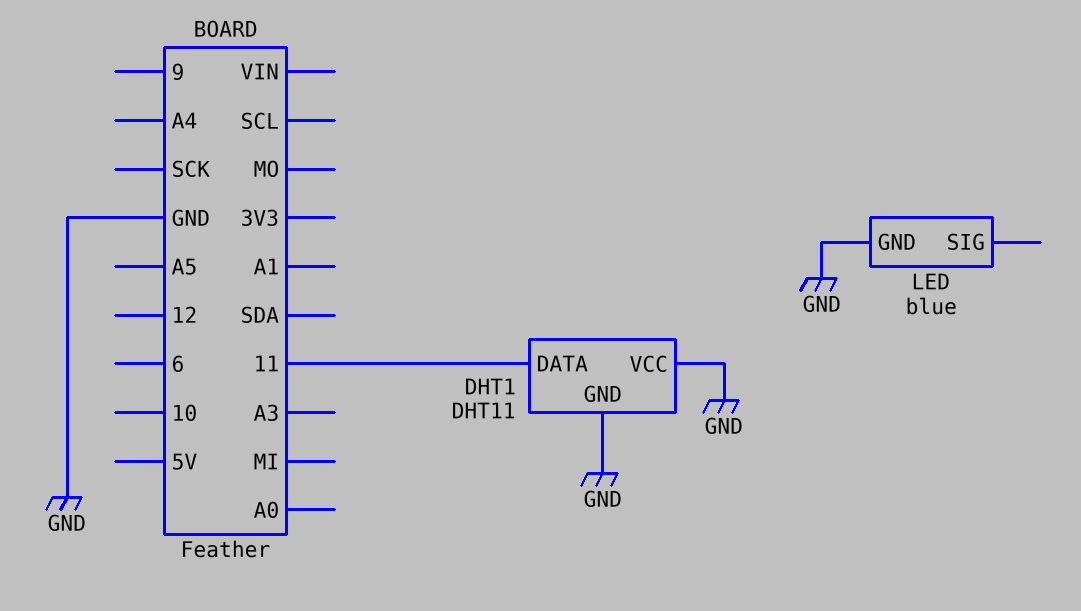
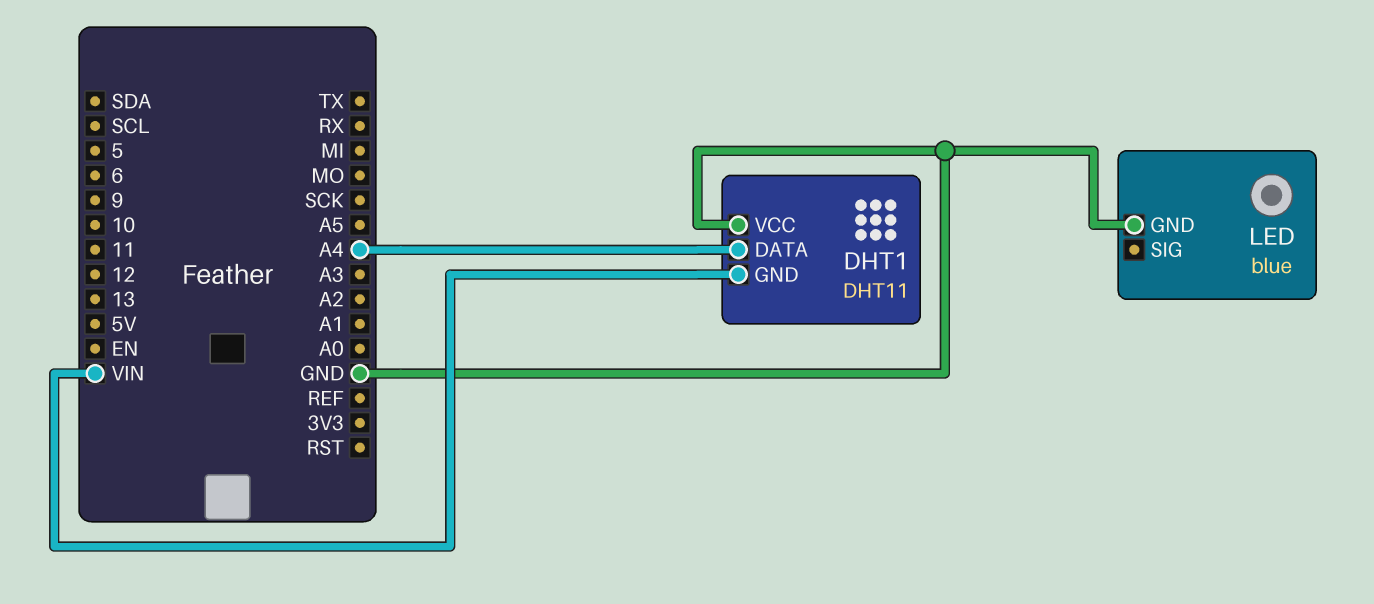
DHT1 pin DATA: 11 -> A4
DHT1 pin GND: GND -> VIN

